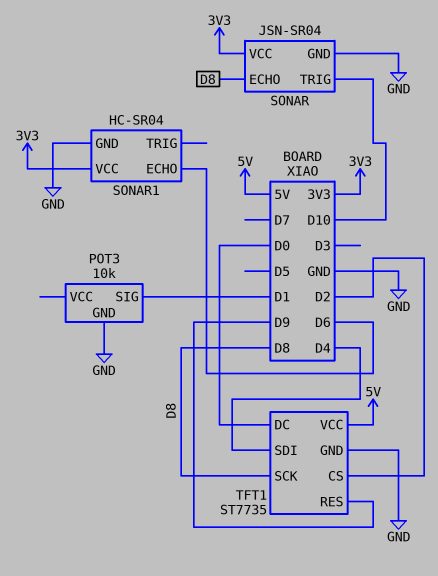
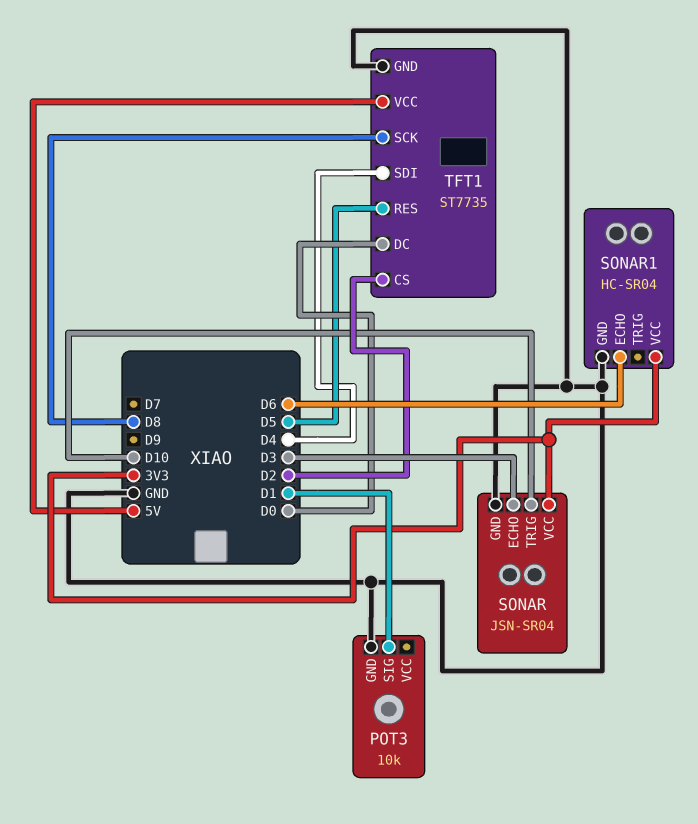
SONAR pin ECHO: D8 -> D3
TFT1 pin RES: D9 -> D5

